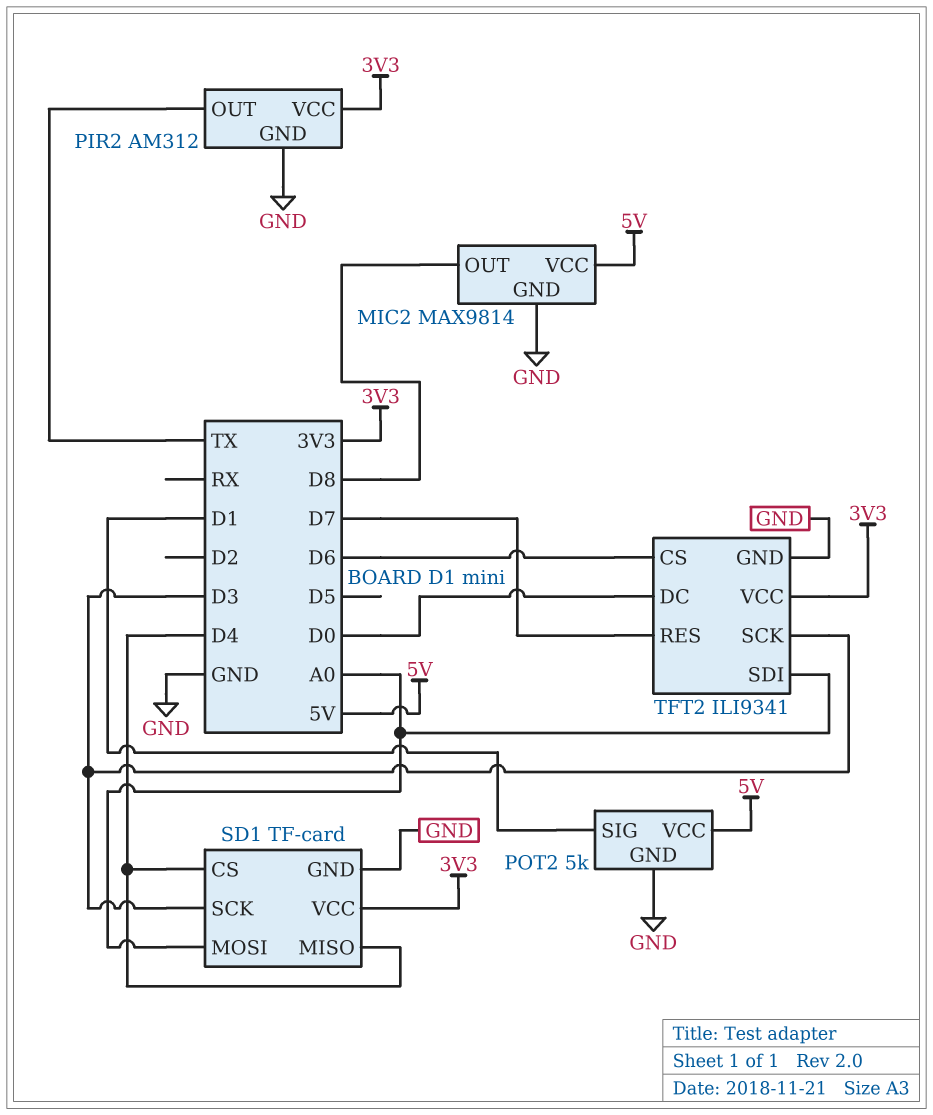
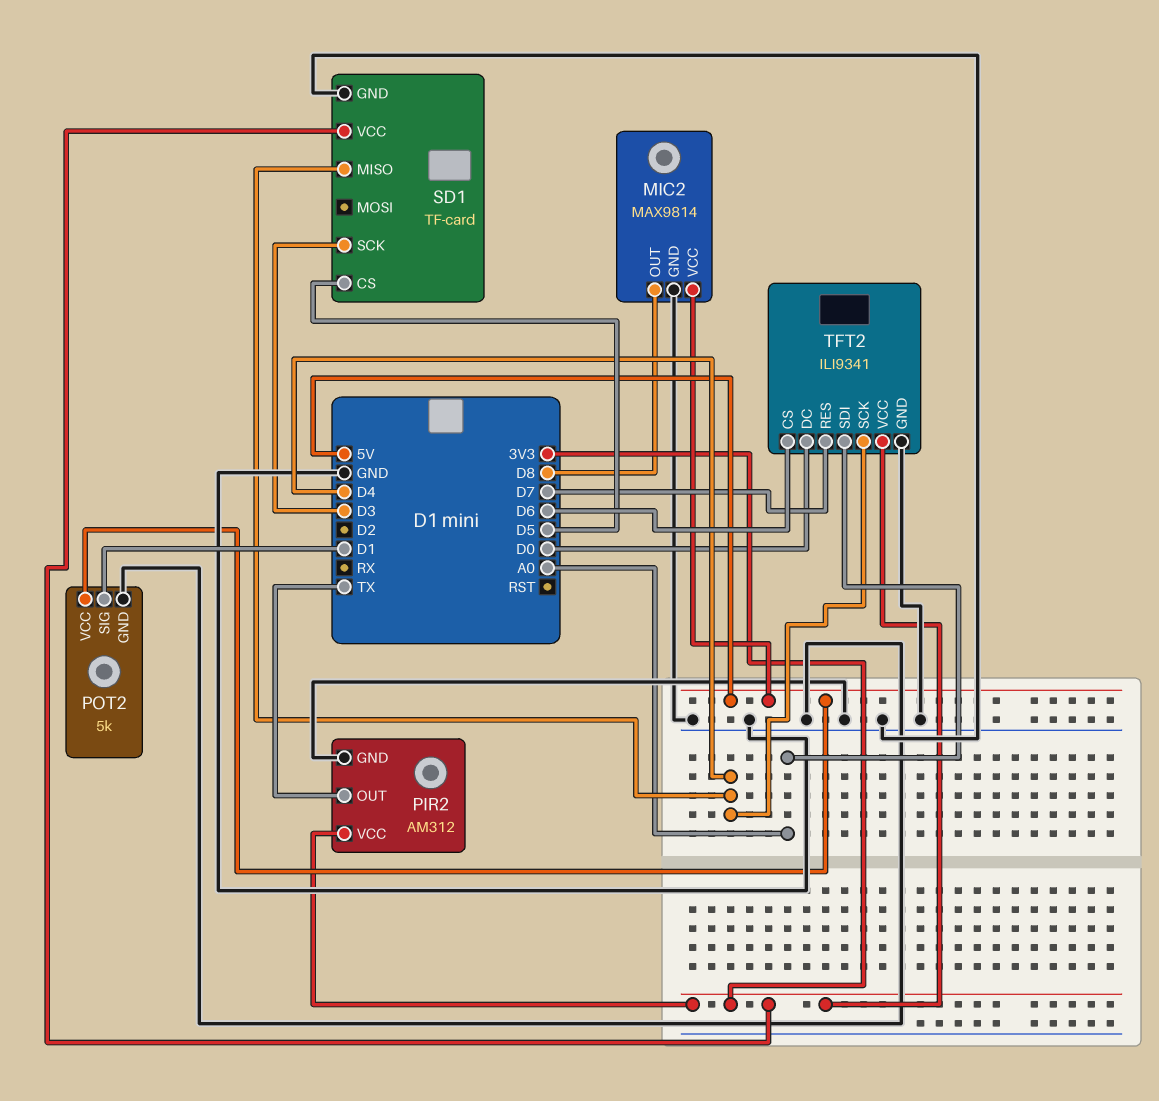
SD1 pin CS: D4 -> D5
SD1 pin MOSI: A0 -> none
TFT2 pin SCK: D3 -> D4

